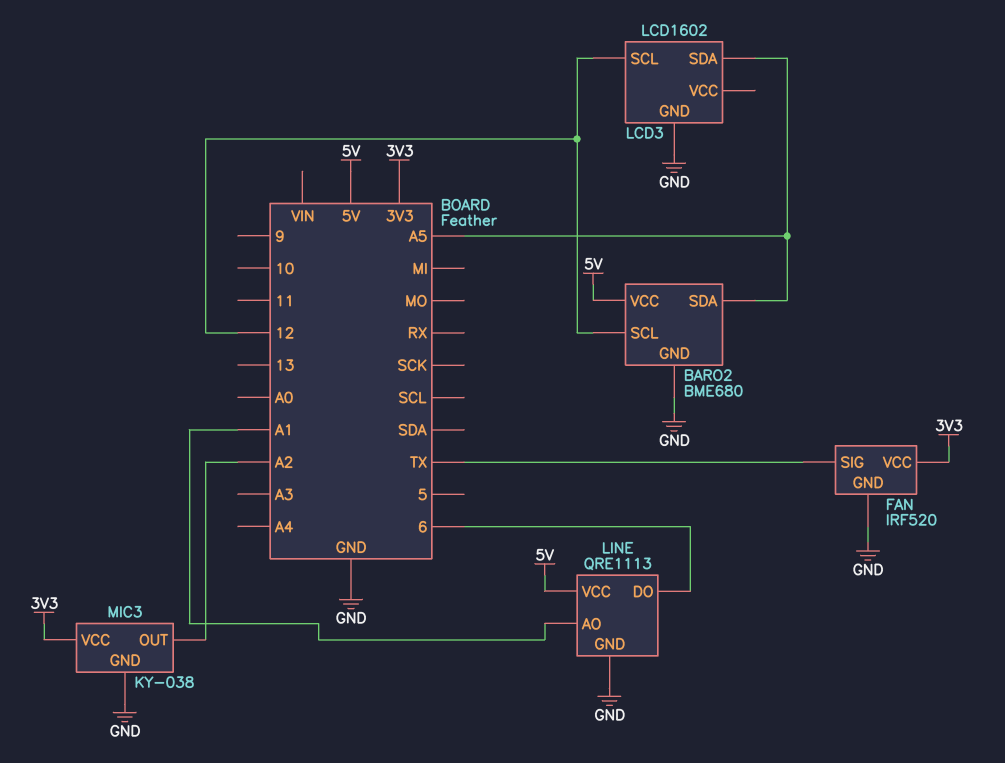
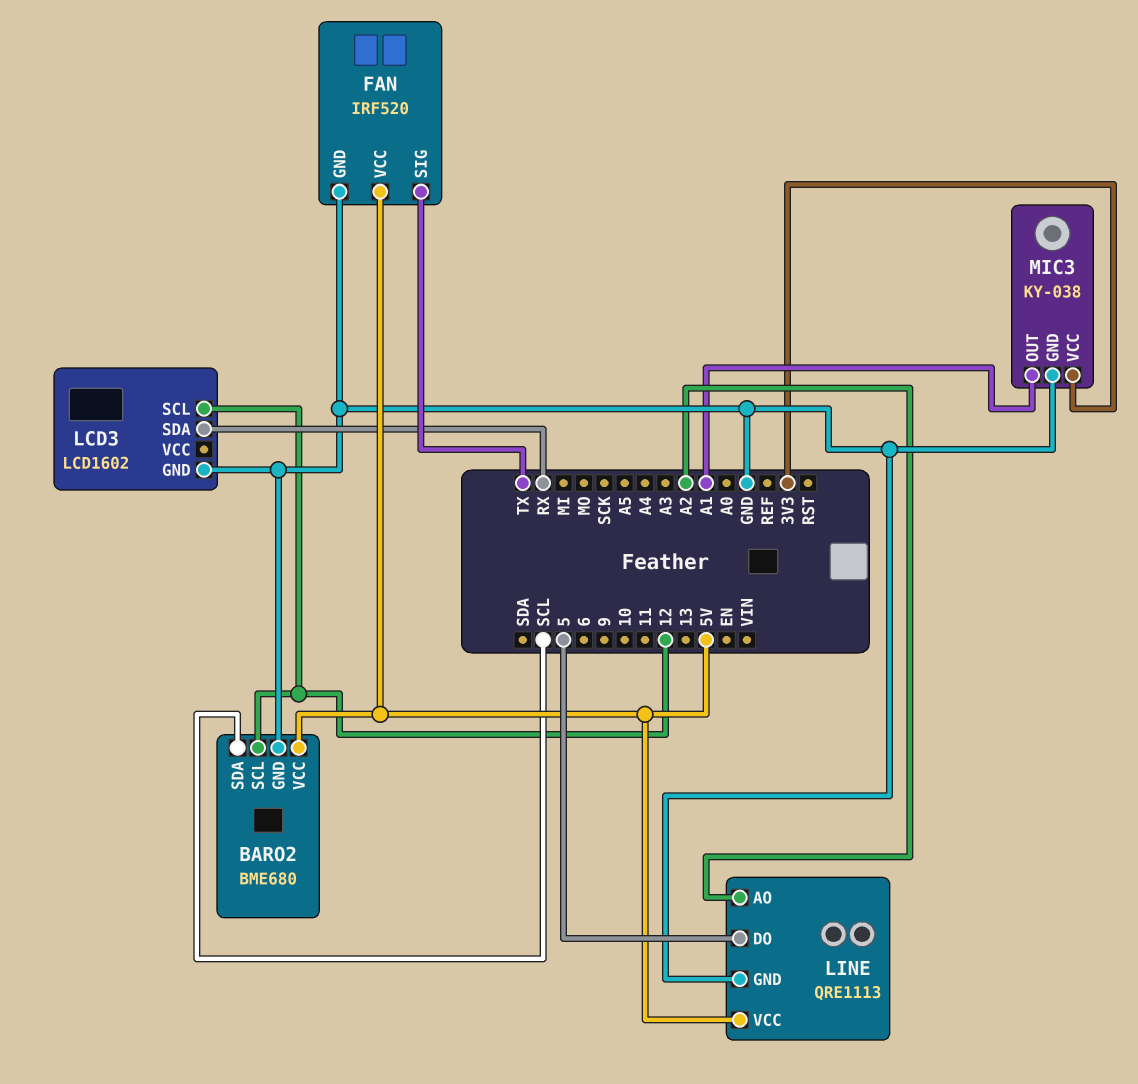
BARO2 pin SDA: A5 -> SCL
FAN pin VCC: 3V3 -> 5V
LCD3 pin SDA: A5 -> RX
LINE pin AO: A1 -> A2
LINE pin DO: 6 -> 5
MIC3 pin OUT: A2 -> A1

